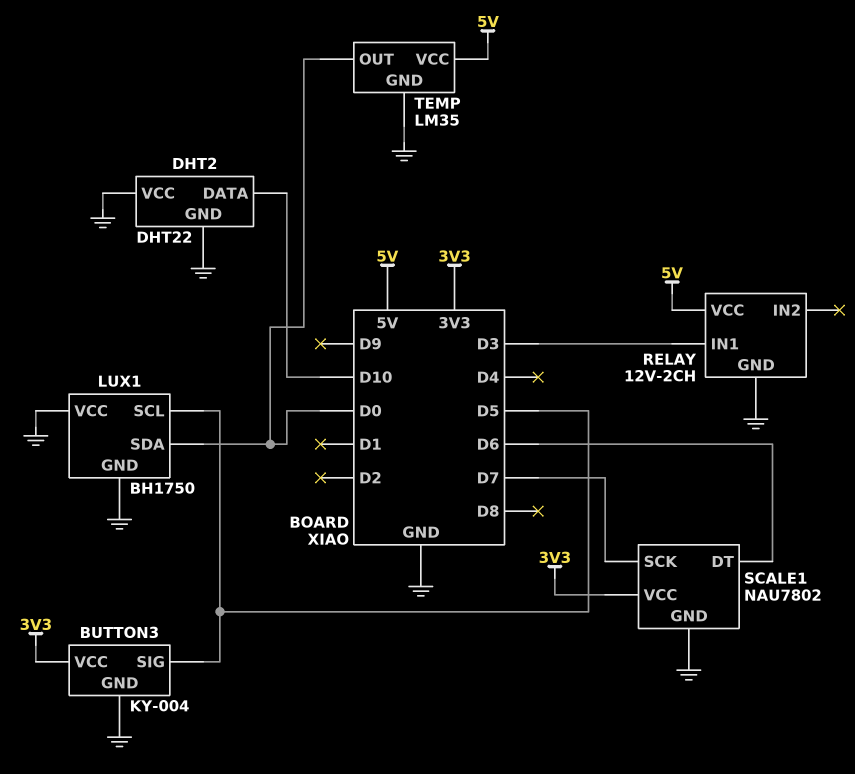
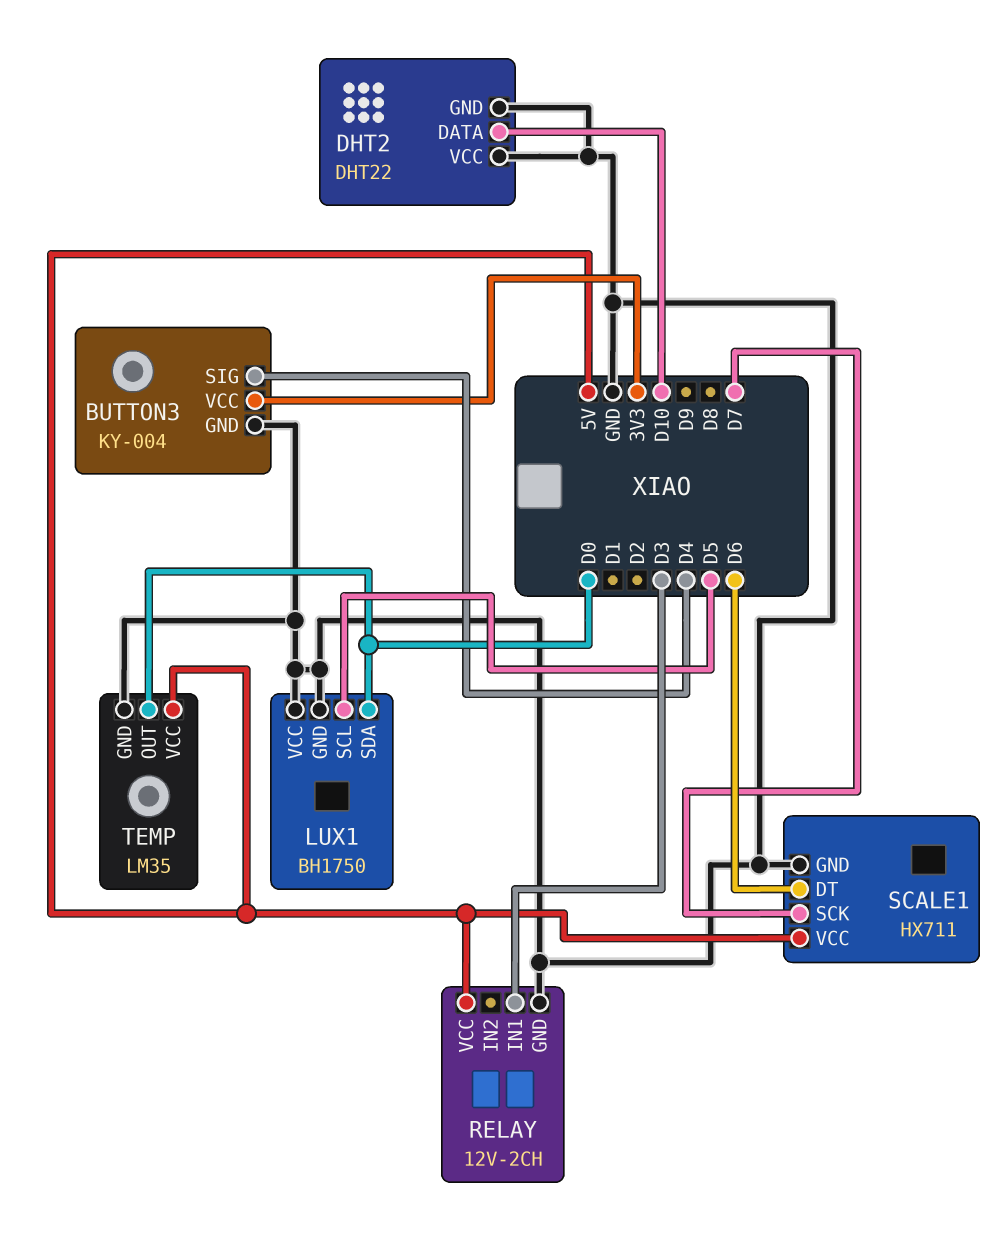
BUTTON3 pin SIG: D5 -> D4
SCALE1: NAU7802 -> HX711
SCALE1 pin VCC: 3V3 -> 5V

